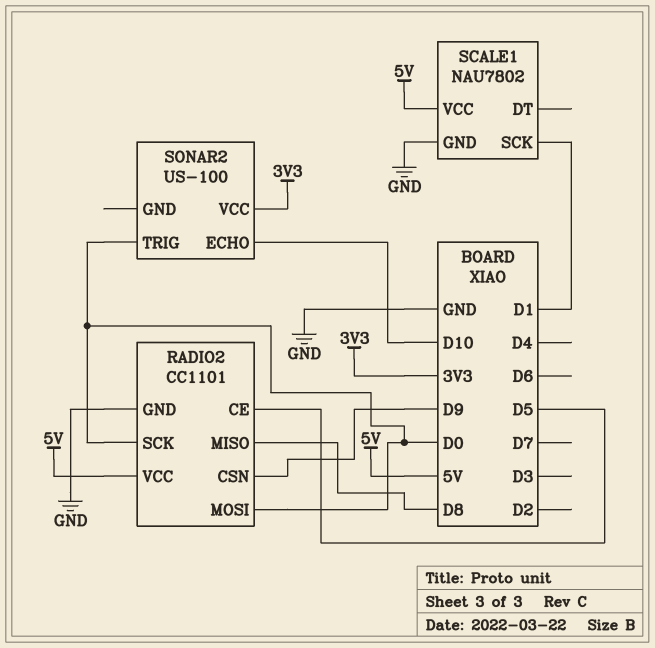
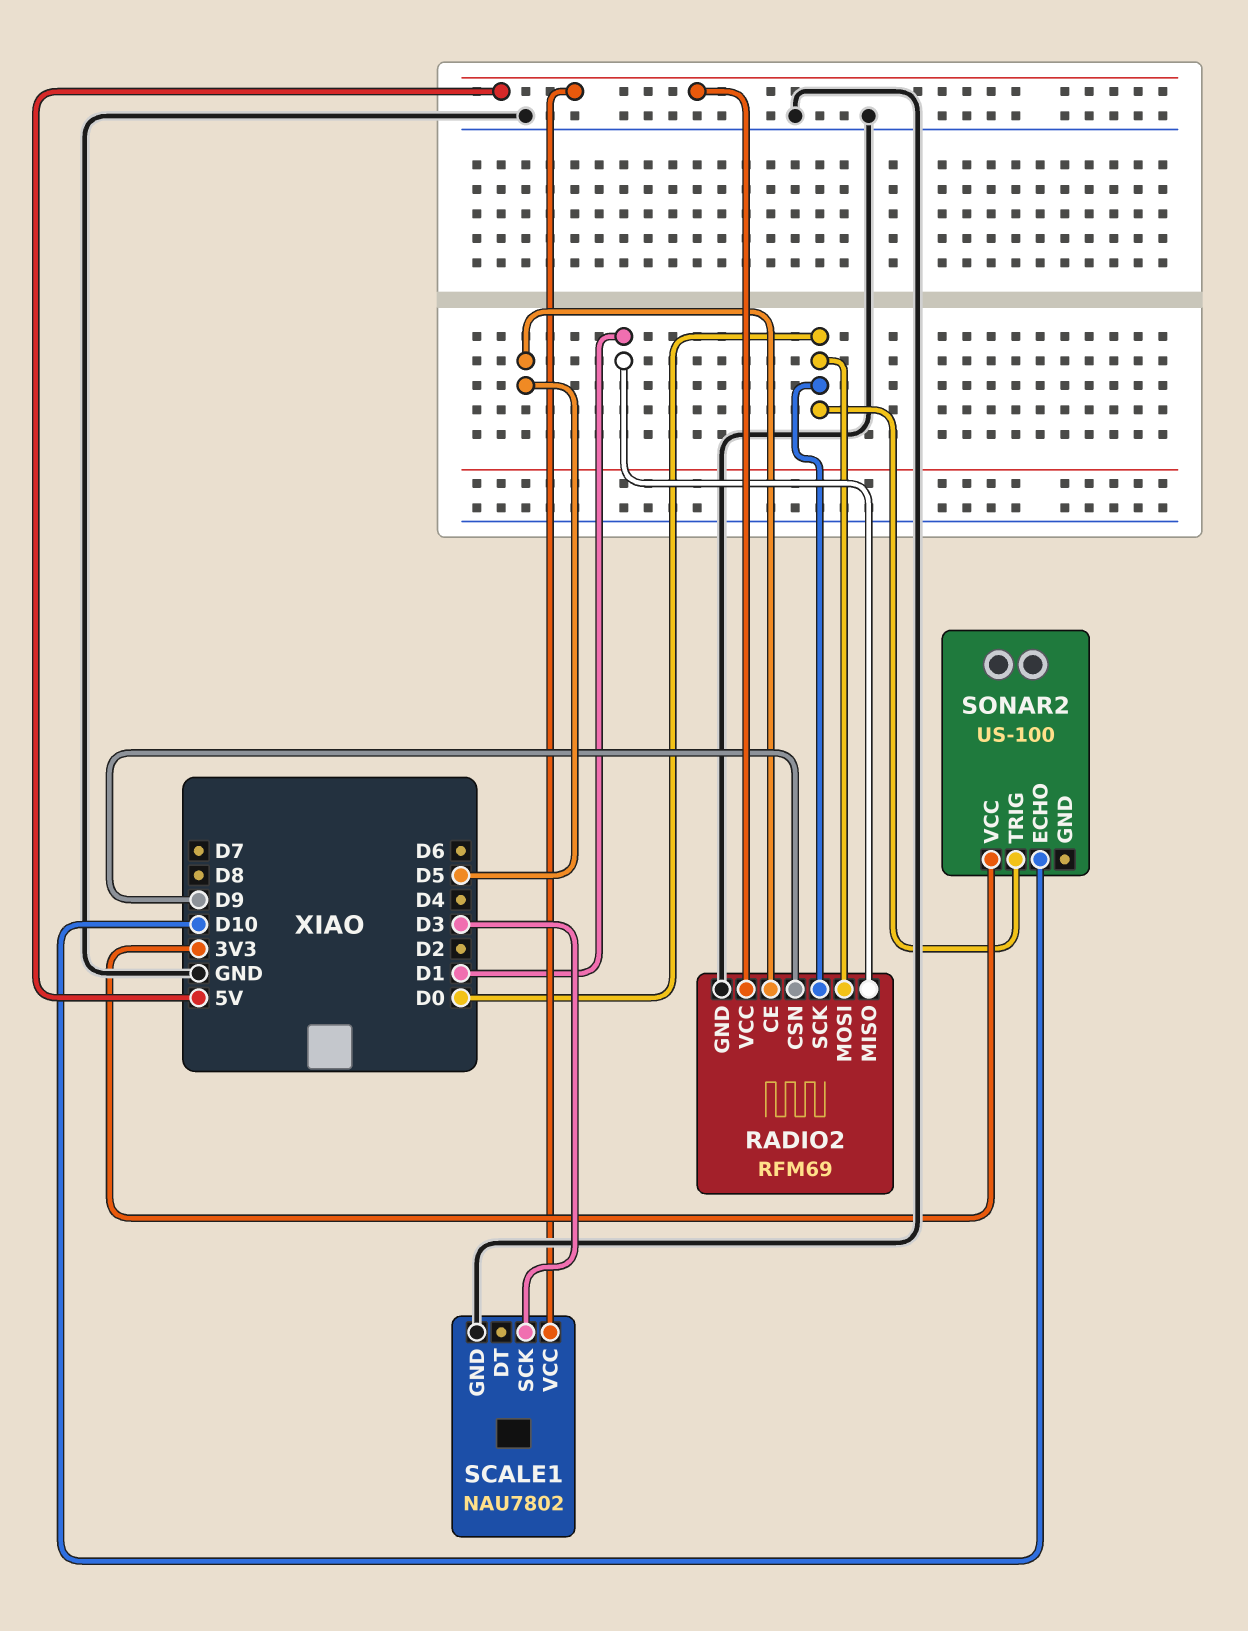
RADIO2: CC1101 -> RFM69
RADIO2 pin MISO: D8 -> D1
SCALE1 pin SCK: D1 -> D3

